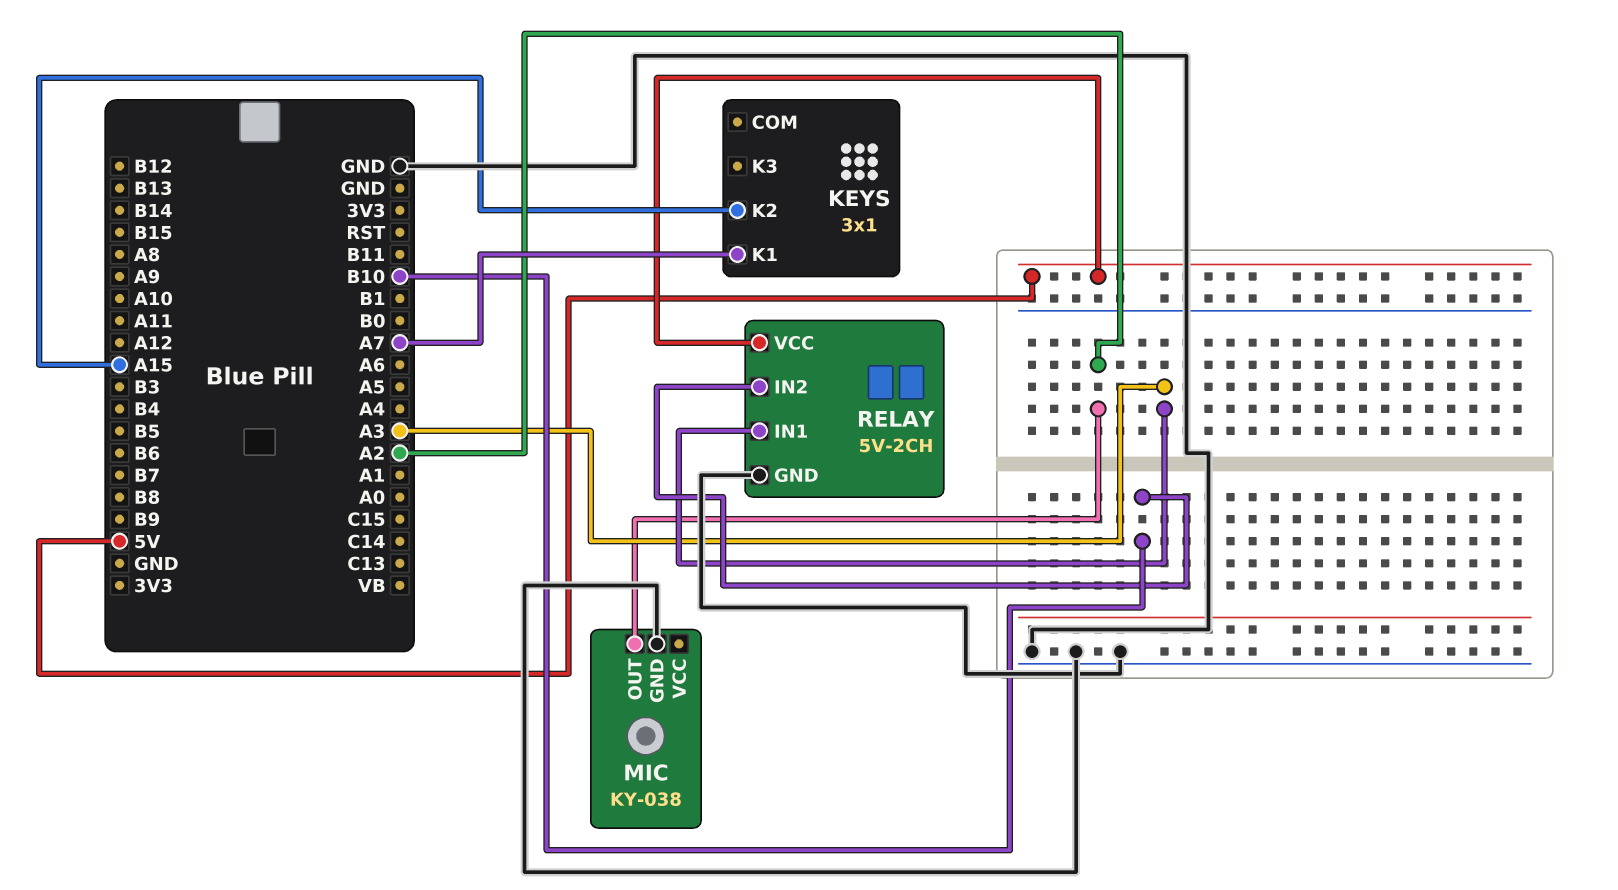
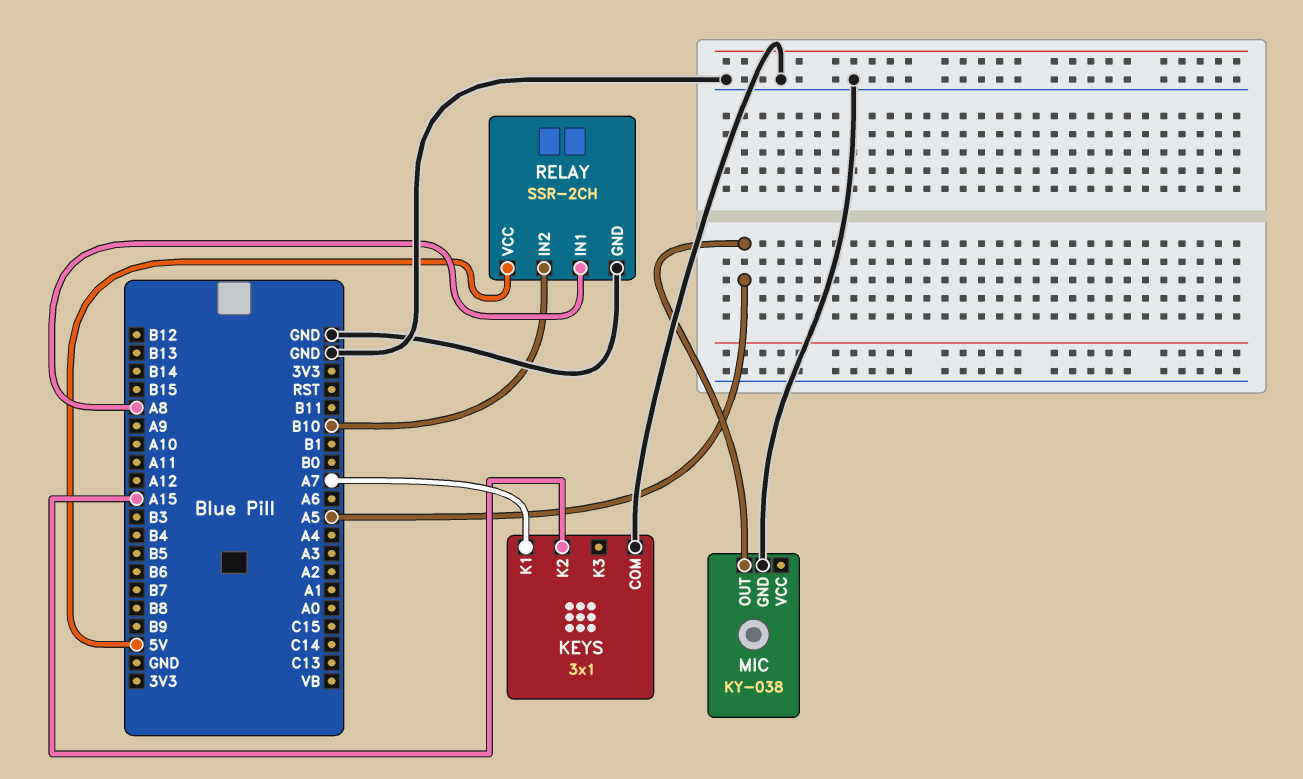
KEYS pin COM: none -> GND
MIC pin OUT: A2 -> A5
RELAY: 5V-2CH -> SSR-2CH
RELAY pin IN1: A3 -> A8

